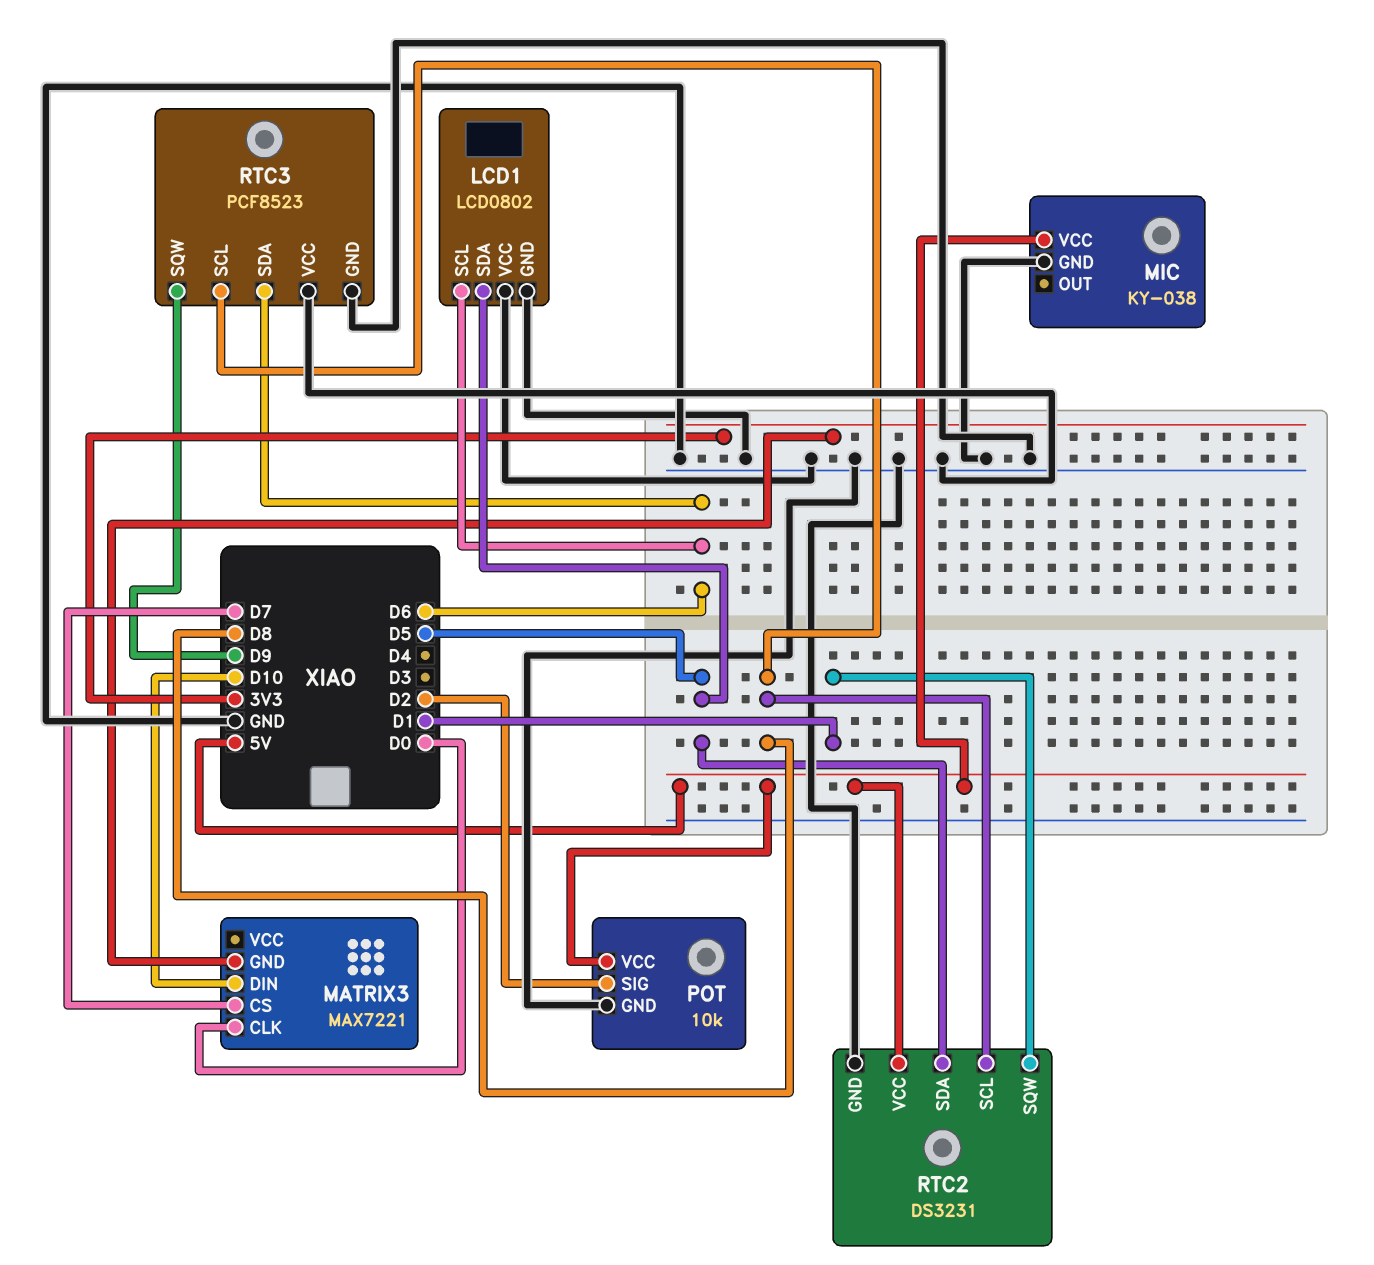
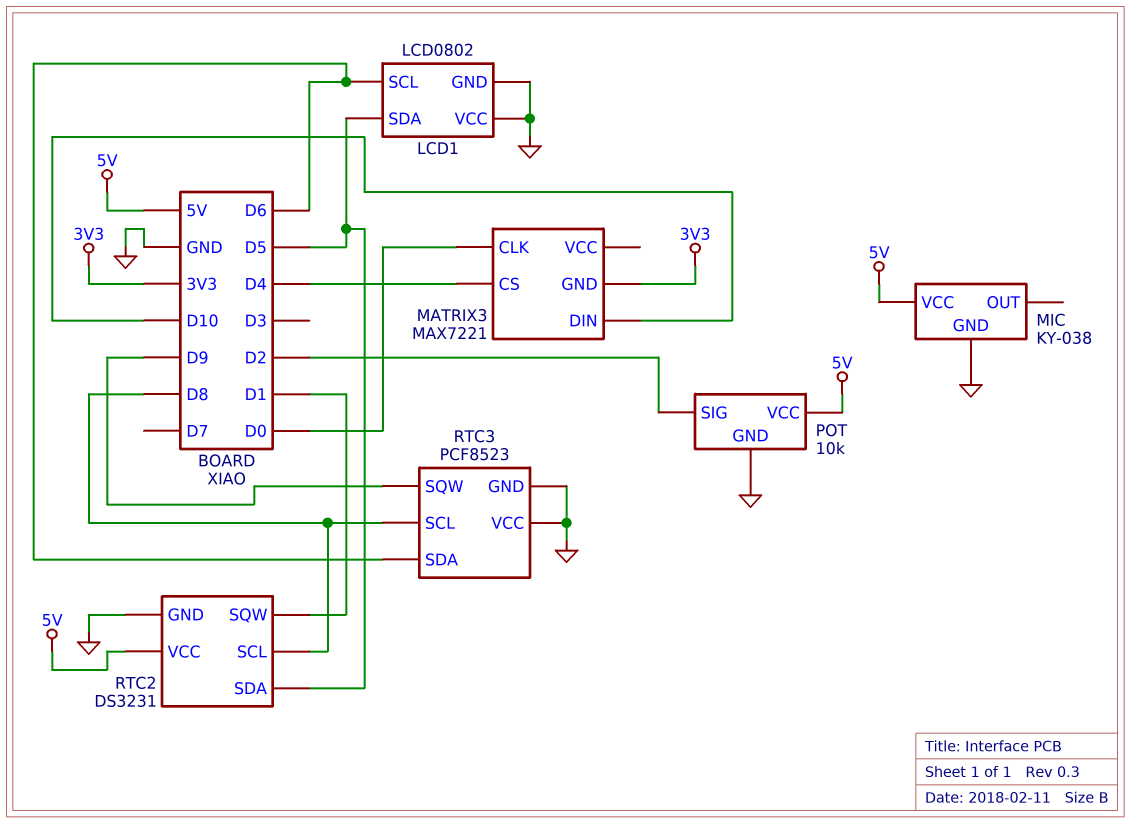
MATRIX3 pin CS: D7 -> D4

